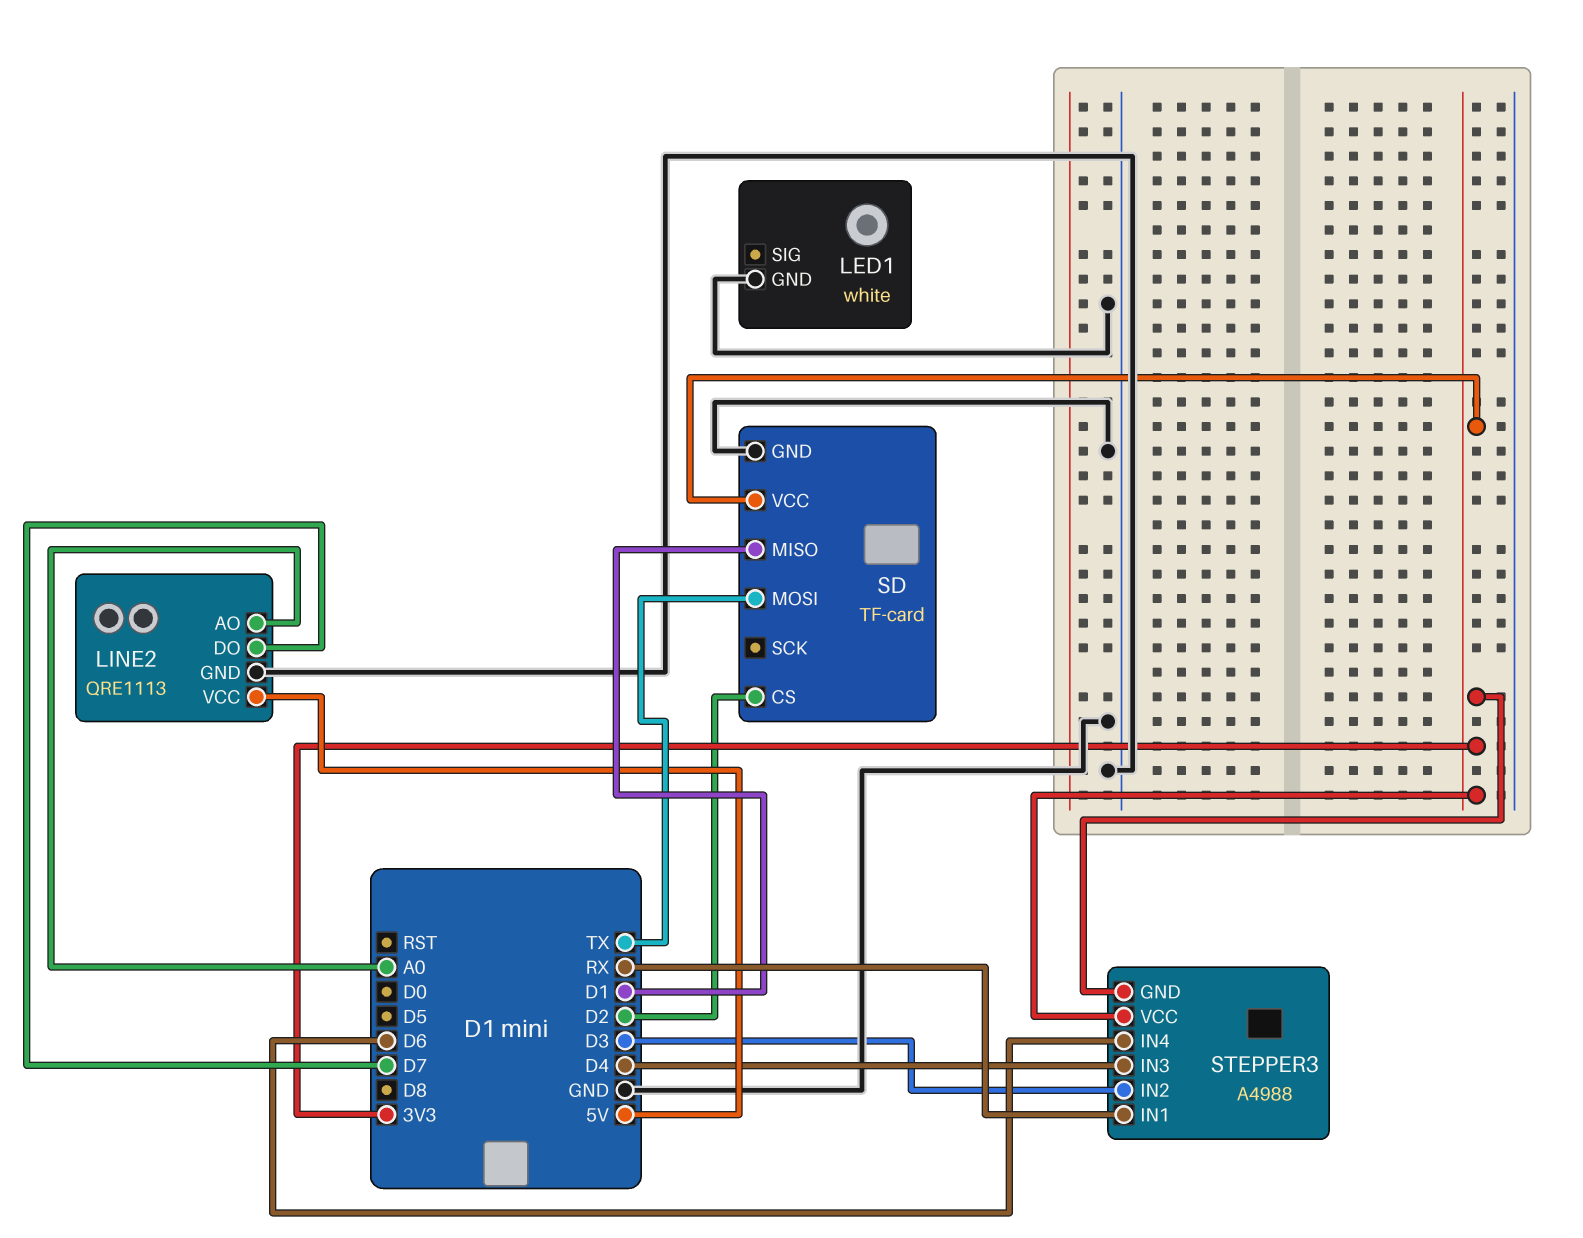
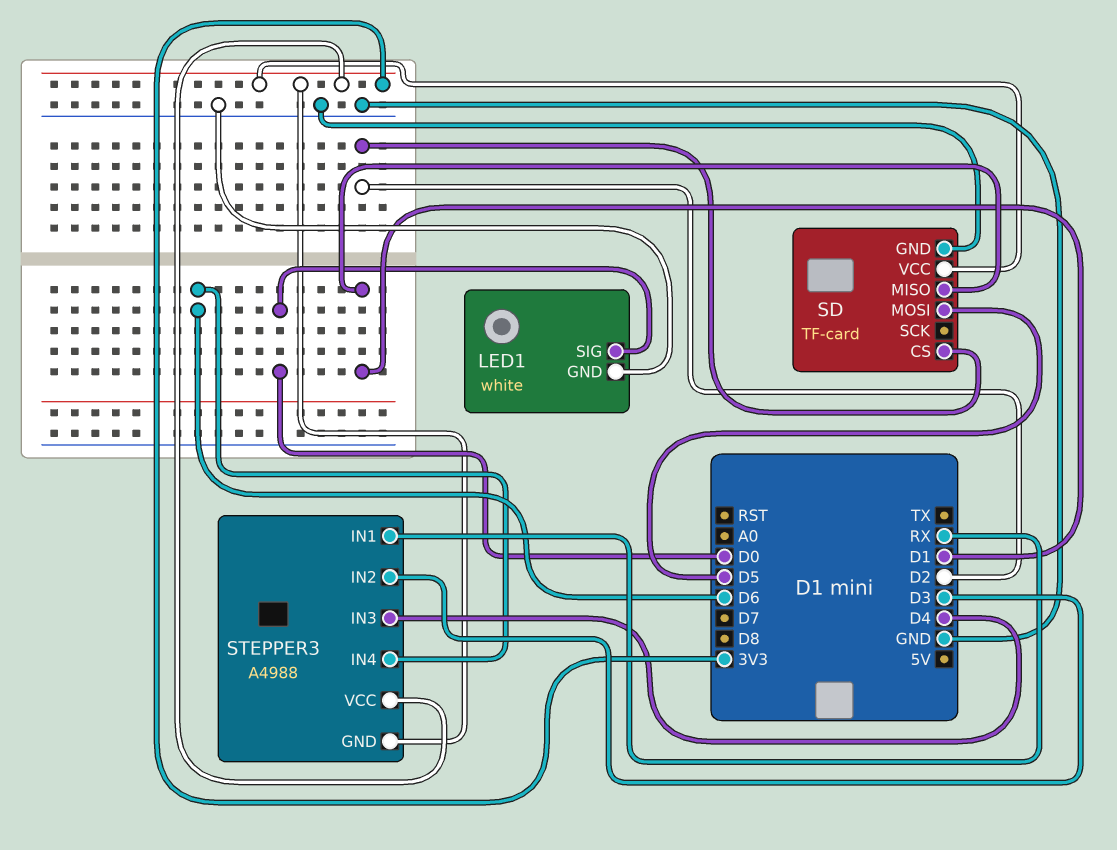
LED1 pin SIG: none -> D0
LINE2: QRE1113 -> none
LINE2 pin AO: A0 -> none
LINE2 pin DO: D7 -> none
LINE2 pin GND: GND -> none
LINE2 pin VCC: 5V -> none
SD pin MOSI: TX -> D5

